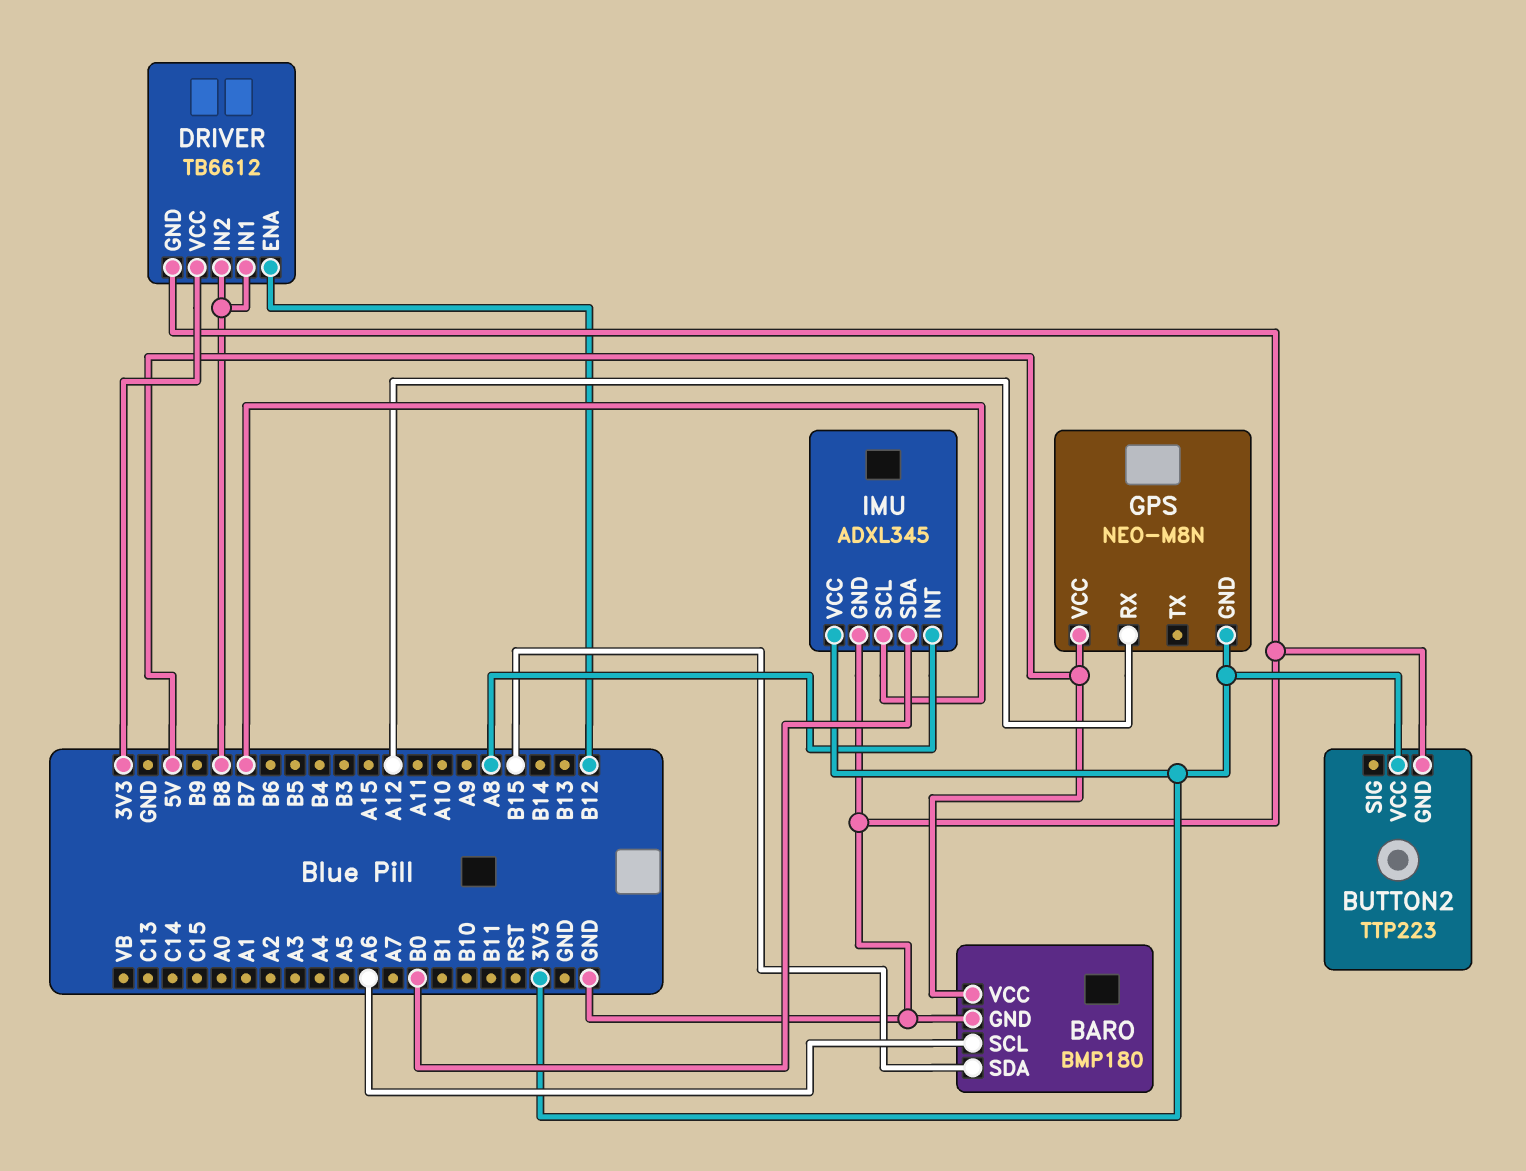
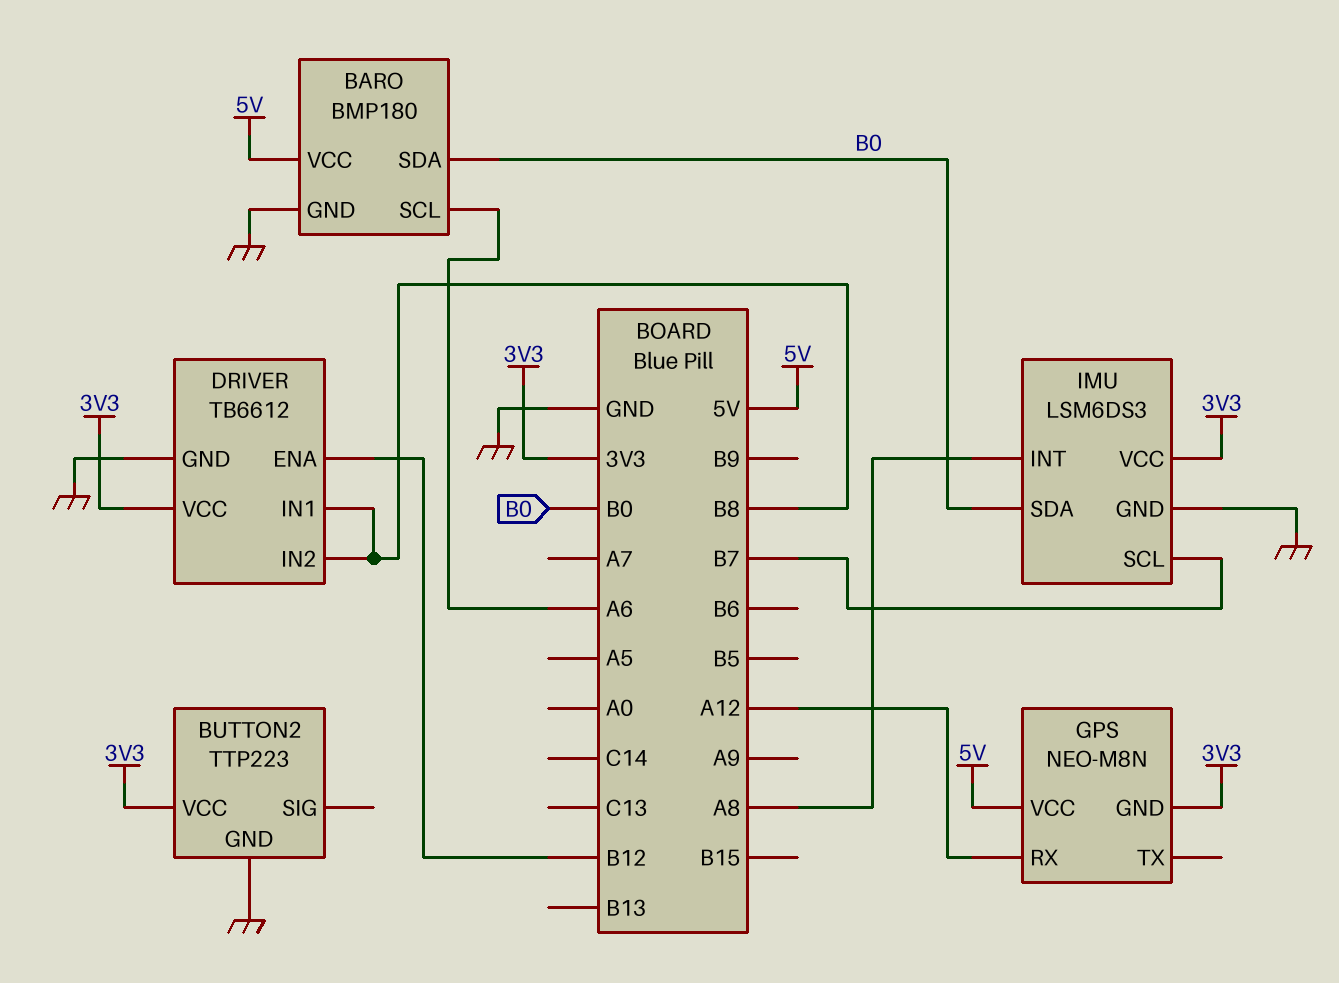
BARO pin SDA: B15 -> B0
IMU: ADXL345 -> LSM6DS3

